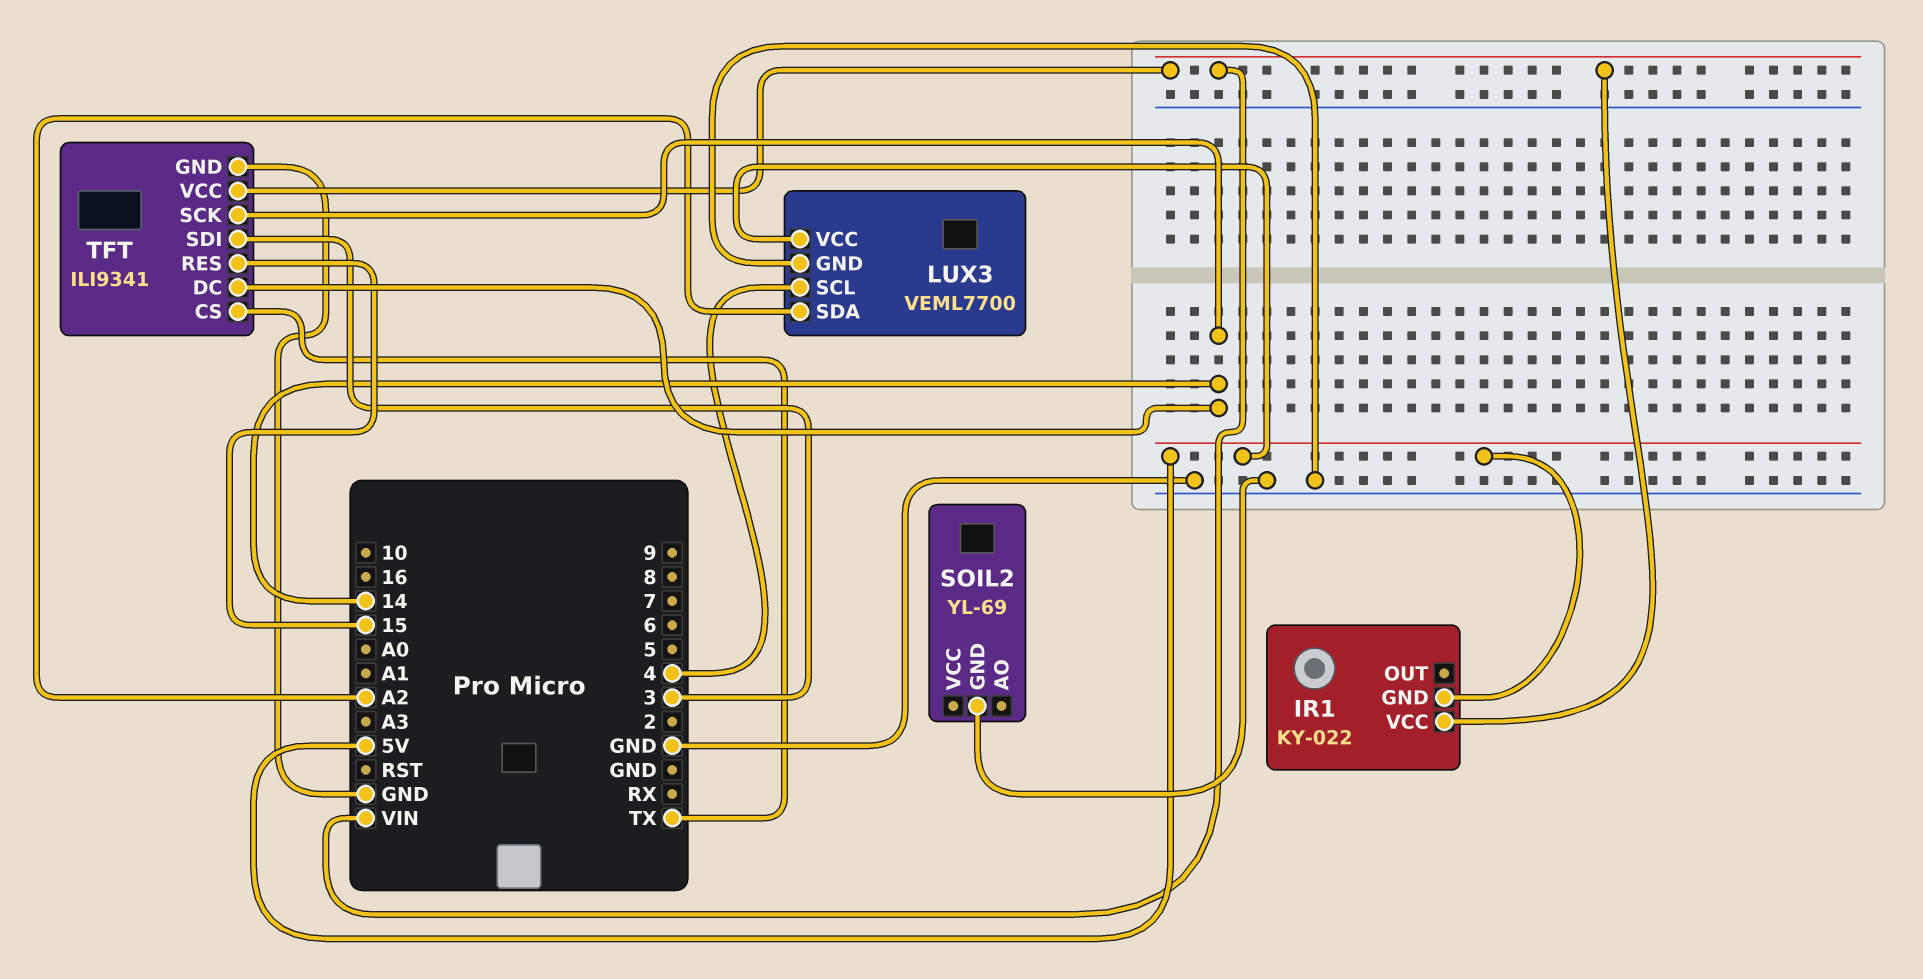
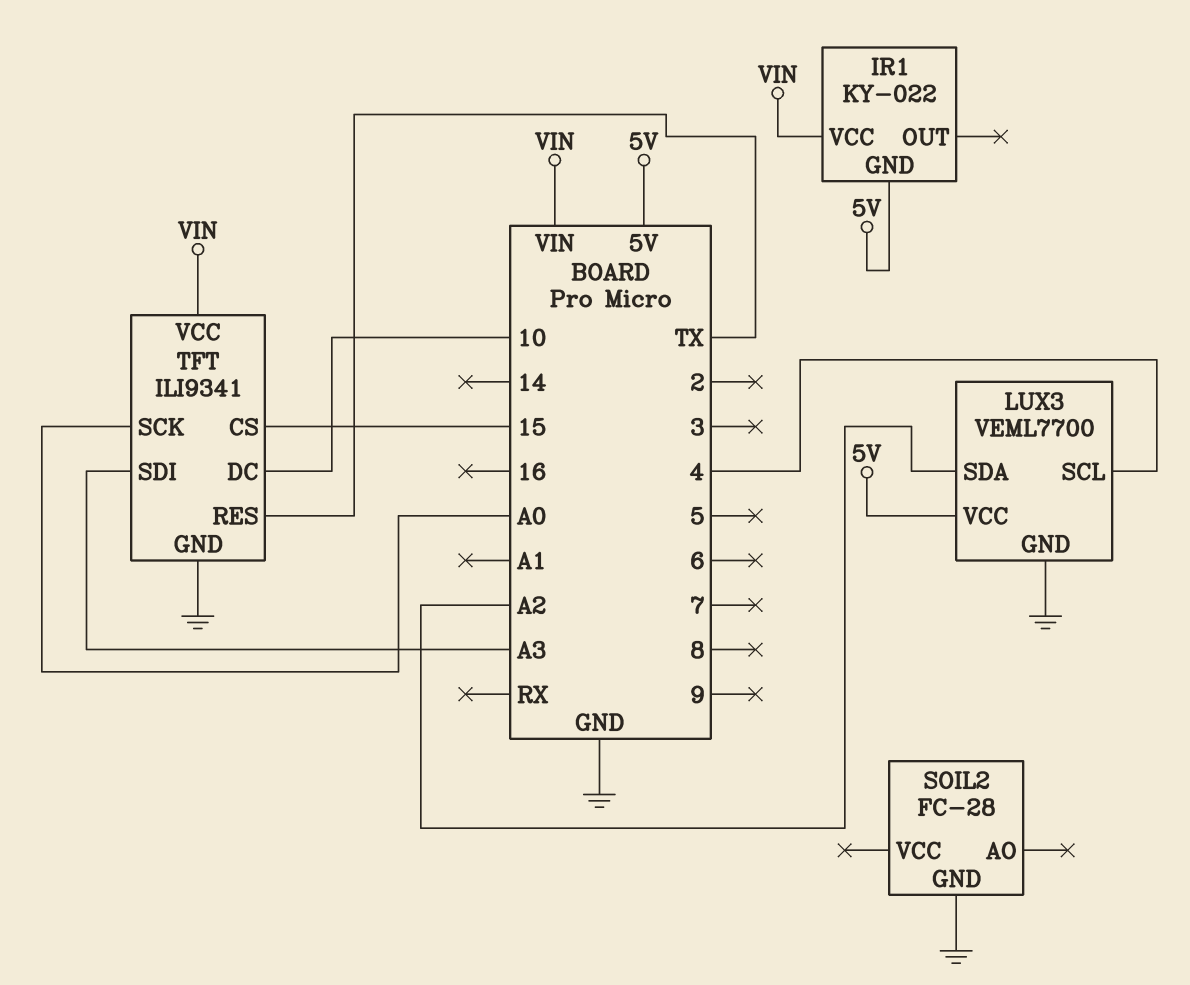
SOIL2: YL-69 -> FC-28
TFT pin CS: TX -> 15
TFT pin DC: 14 -> 10
TFT pin RES: 15 -> TX
TFT pin SCK: 14 -> A0
TFT pin SDI: 3 -> A3

